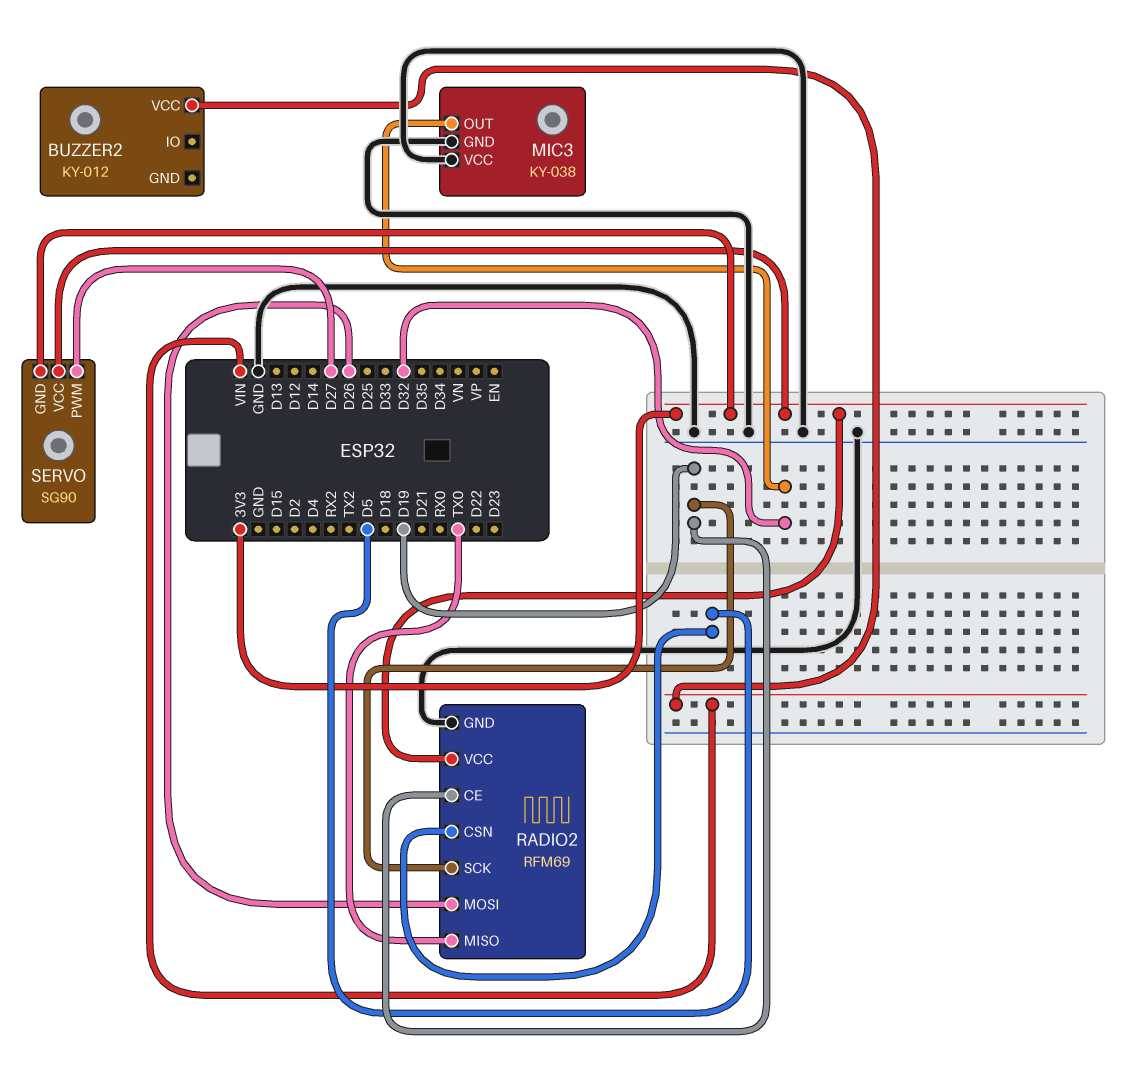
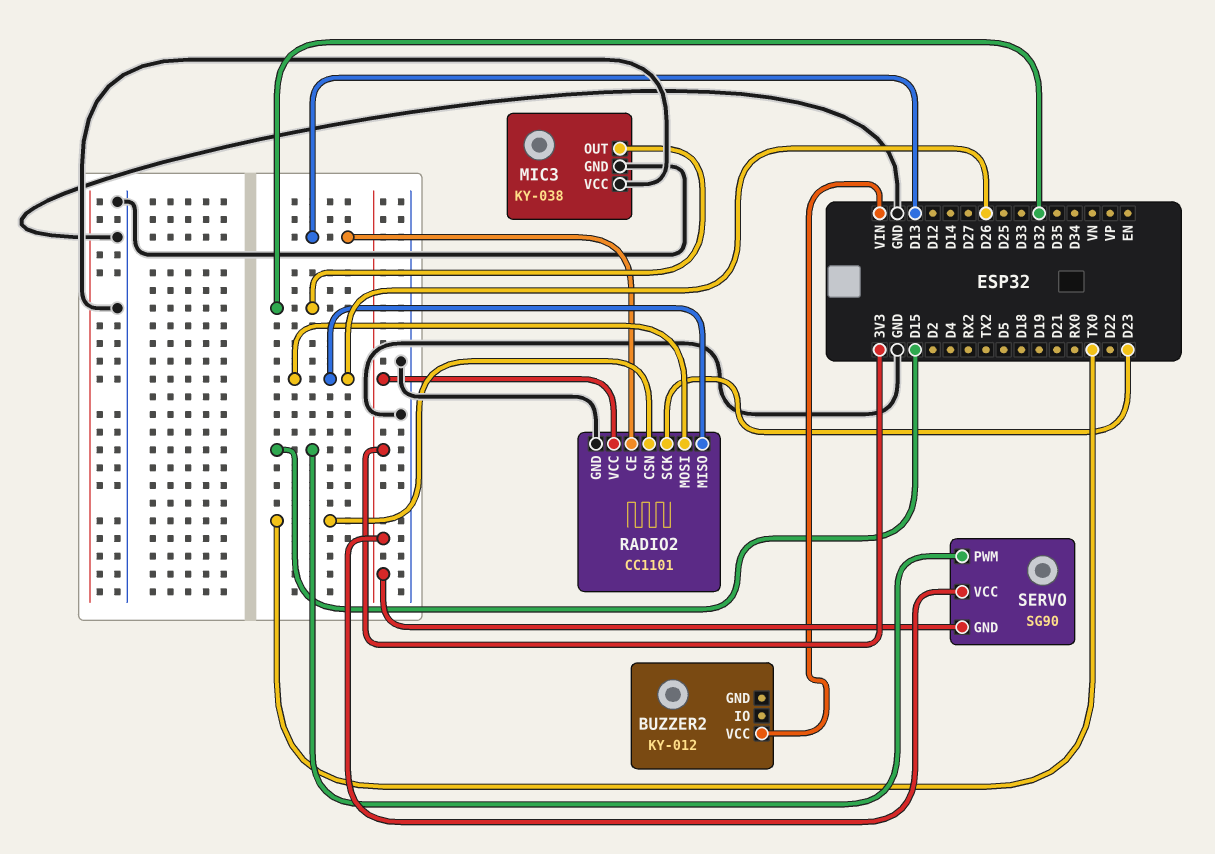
RADIO2: RFM69 -> CC1101
RADIO2 pin CE: D19 -> D13
RADIO2 pin CSN: D5 -> TX0
RADIO2 pin MISO: TX0 -> D26
RADIO2 pin SCK: D19 -> D23
SERVO pin PWM: D27 -> D15

